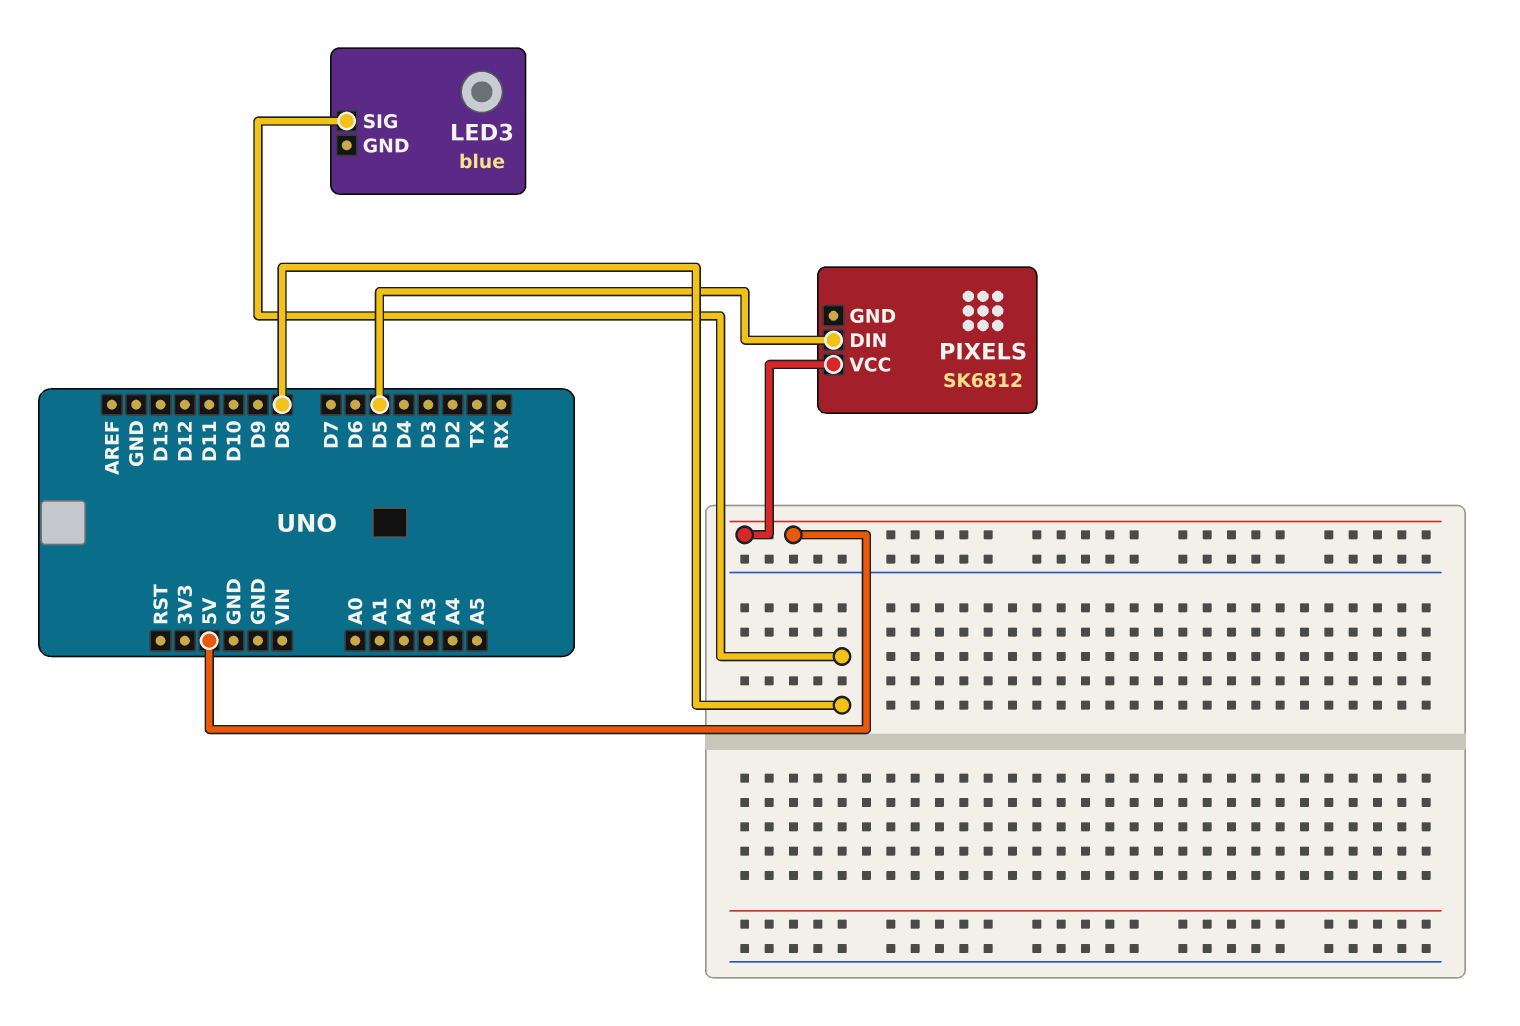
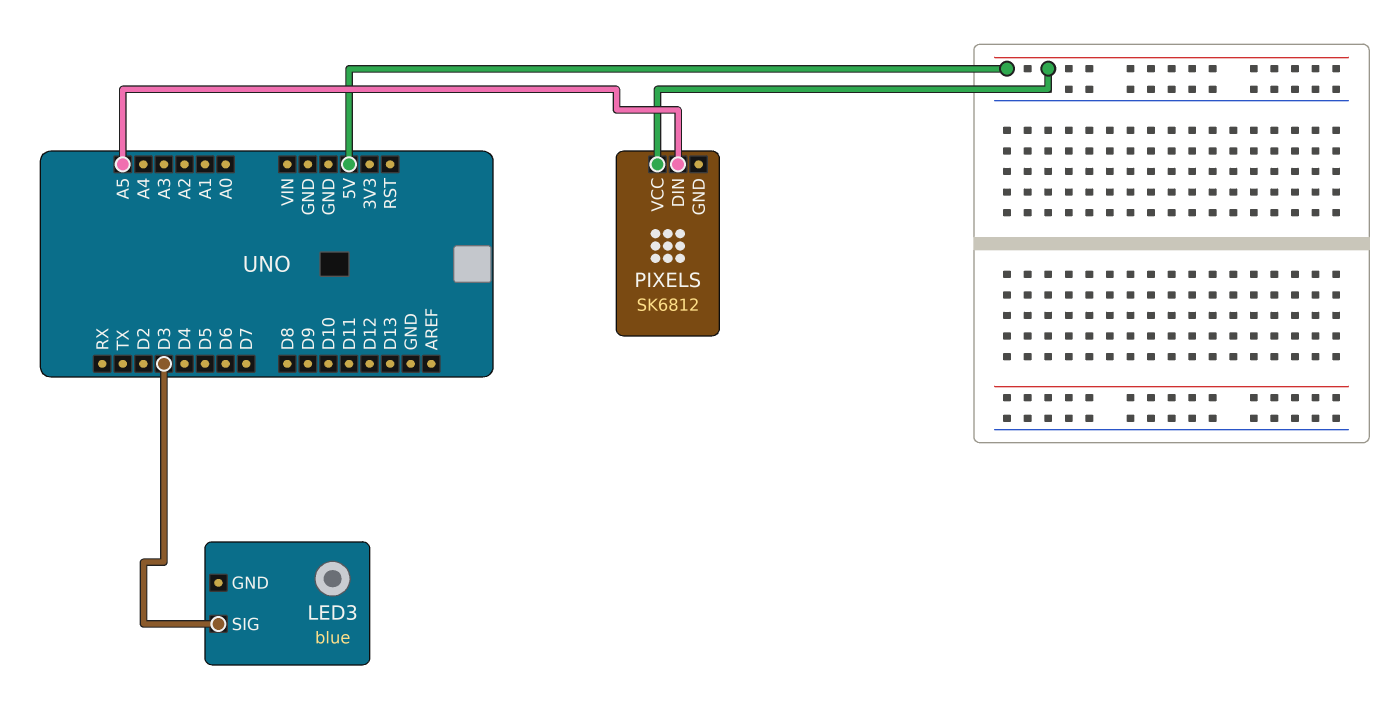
LED3 pin SIG: D8 -> D3
PIXELS pin DIN: D5 -> A5

